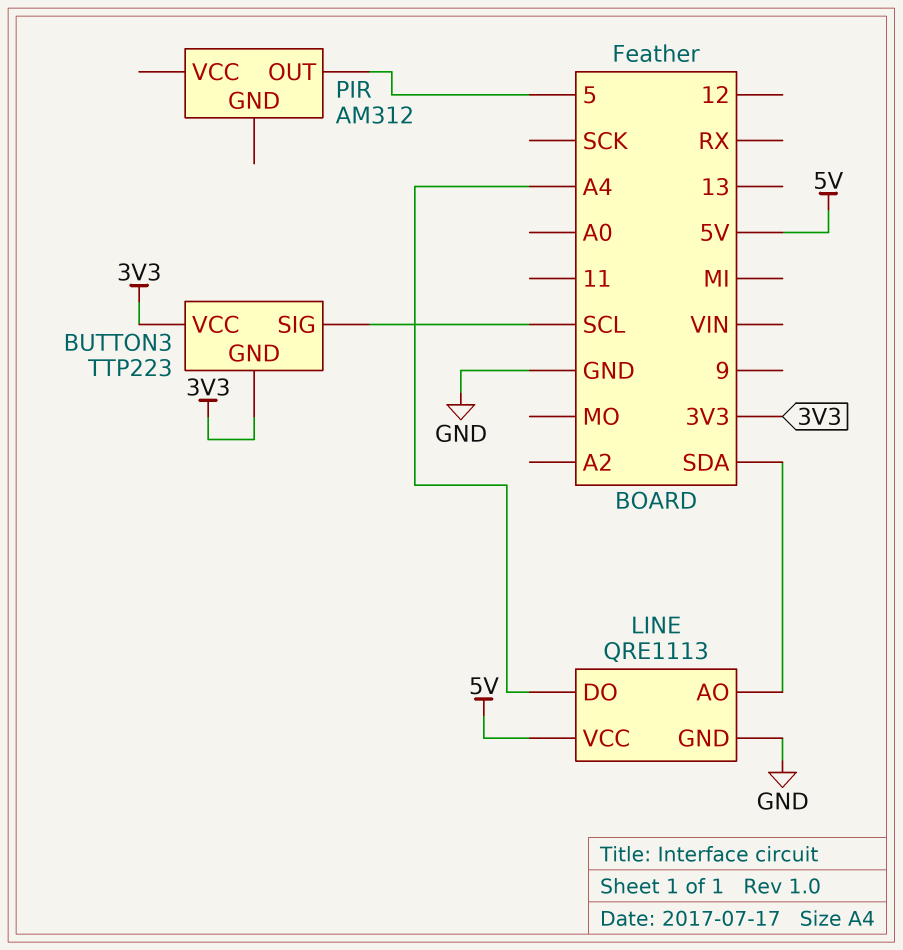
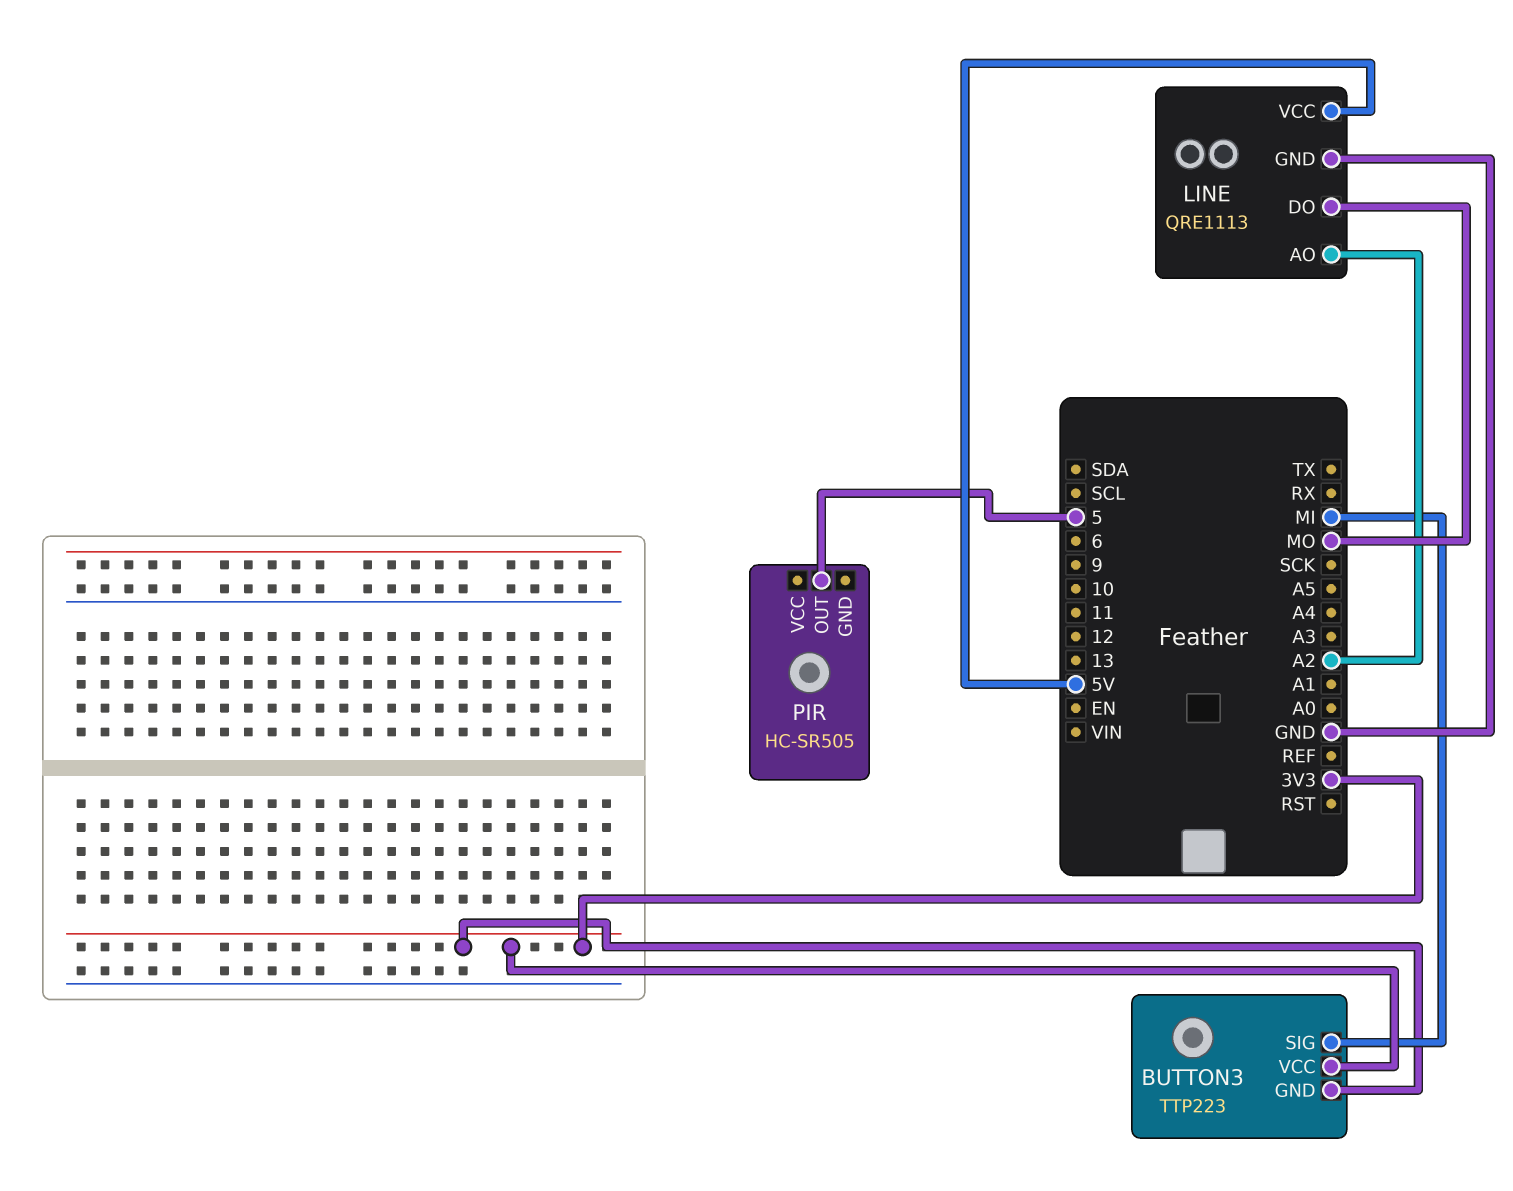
BUTTON3 pin SIG: SCL -> MI
LINE pin AO: SDA -> A2
LINE pin DO: A4 -> MO
PIR: AM312 -> HC-SR505

